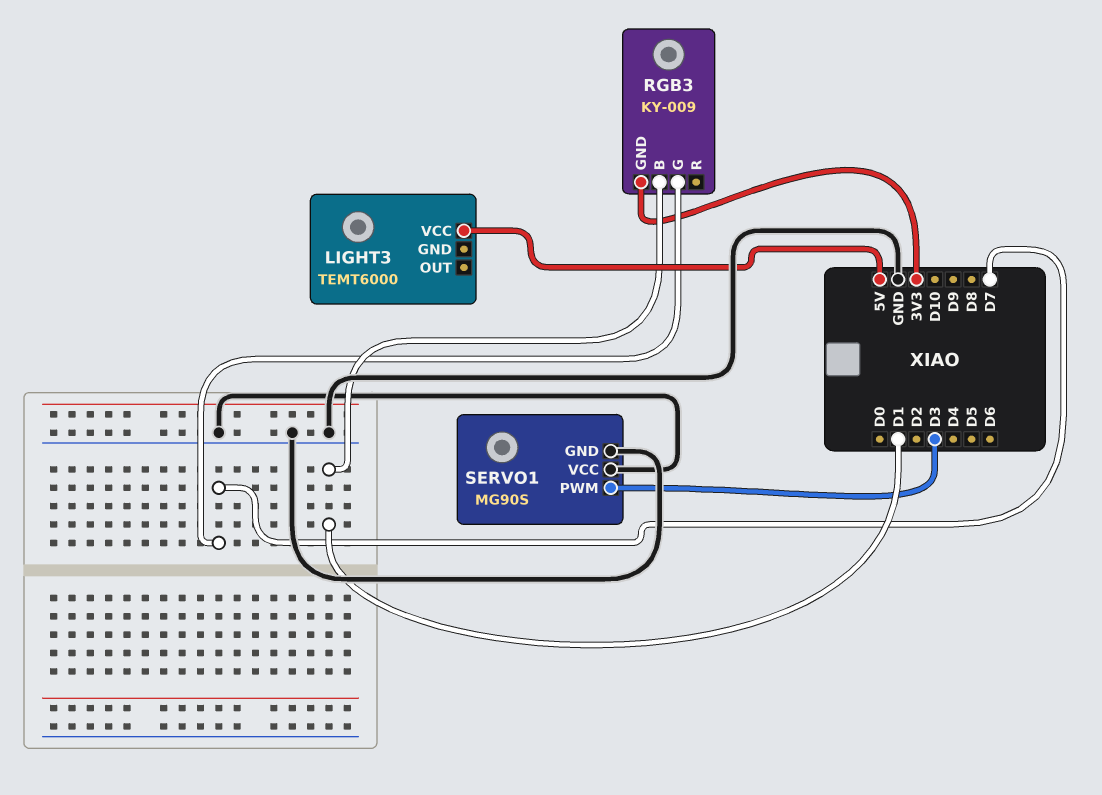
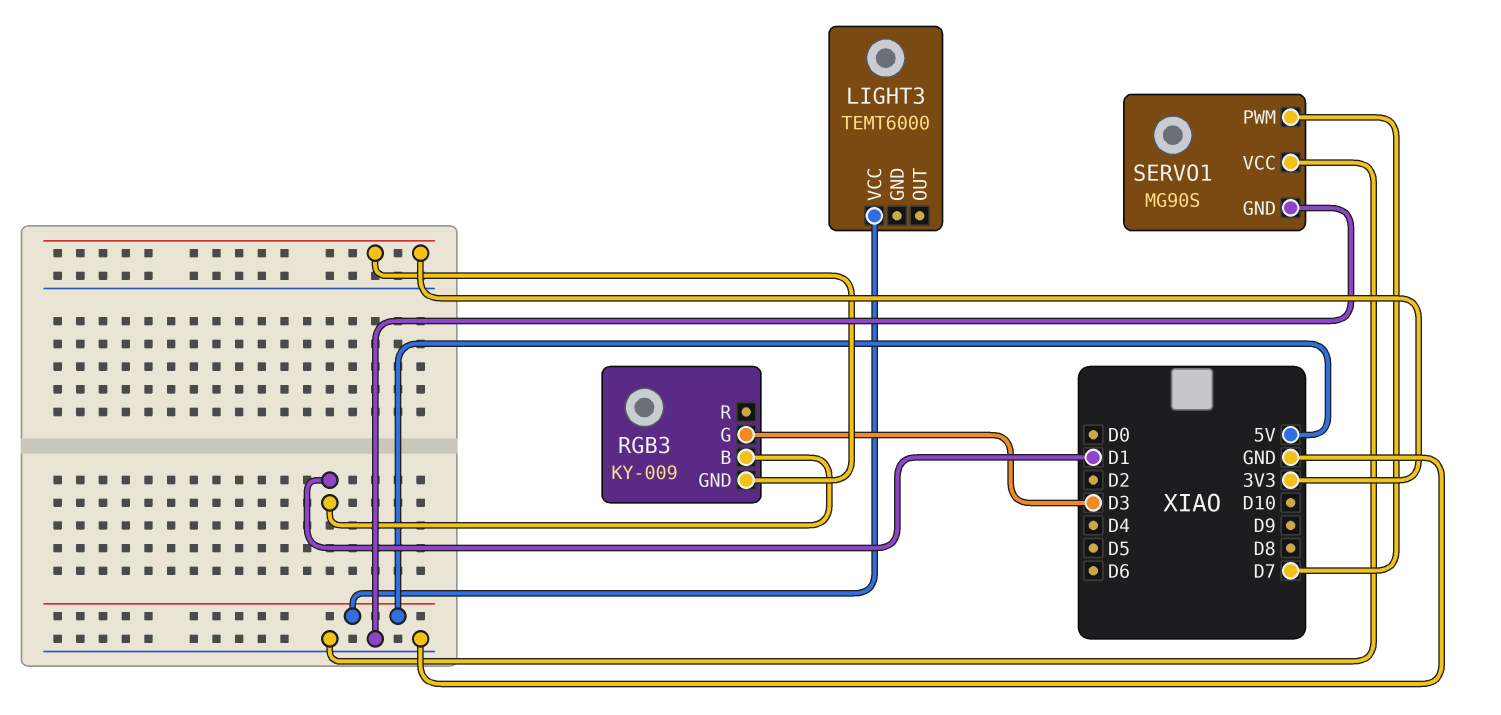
RGB3 pin G: D7 -> D3
SERVO1 pin PWM: D3 -> D7

